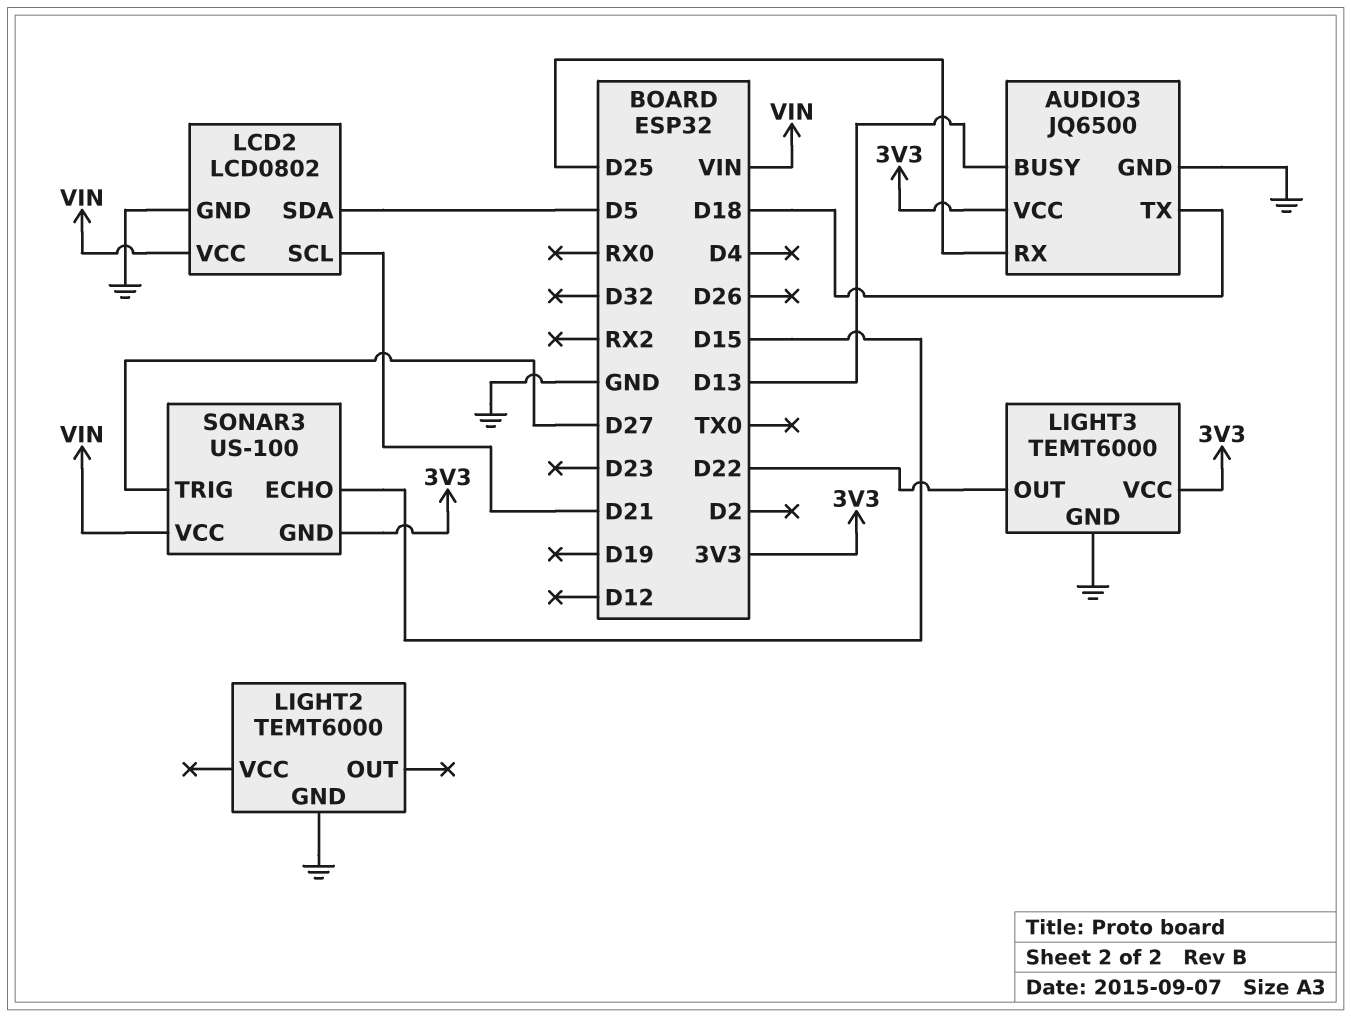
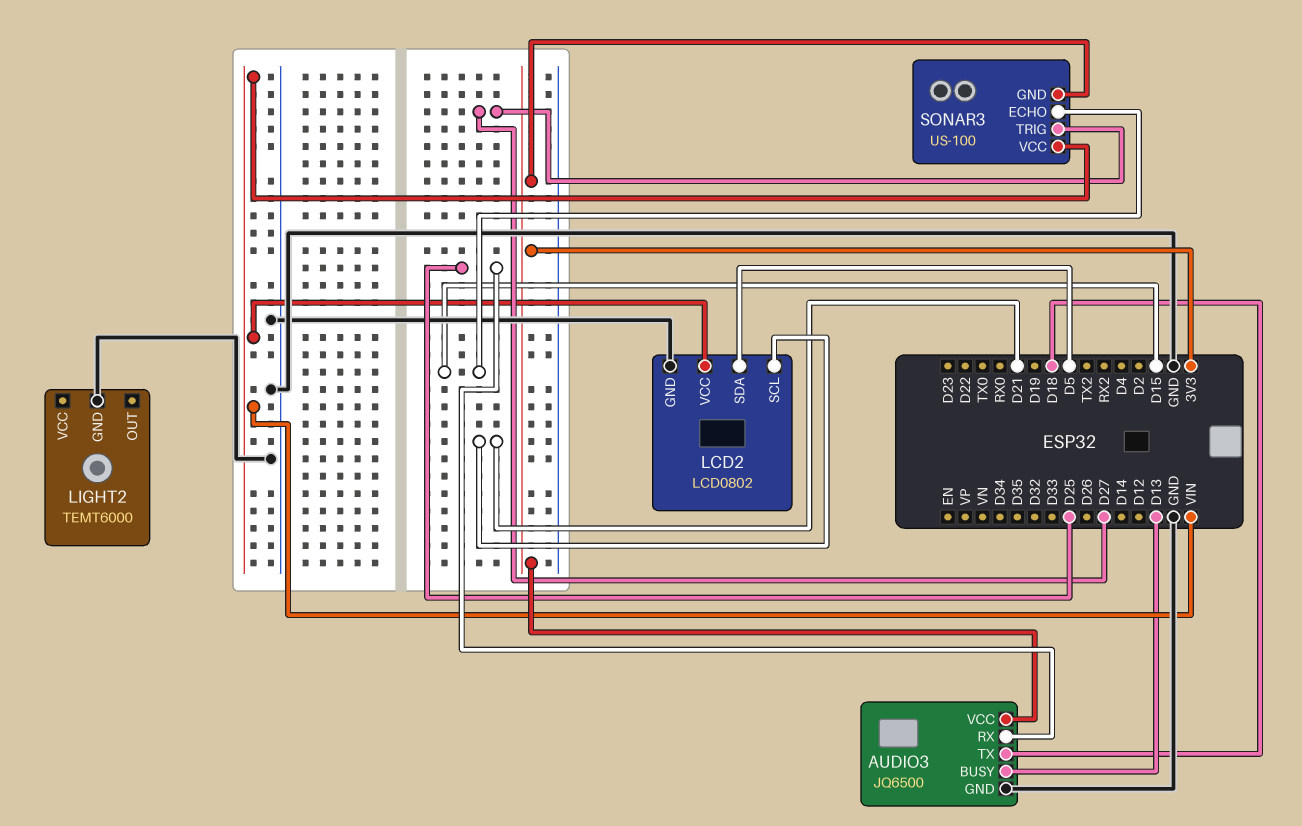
LIGHT3: TEMT6000 -> none
LIGHT3 pin GND: GND -> none
LIGHT3 pin OUT: D22 -> none
LIGHT3 pin VCC: 3V3 -> none

